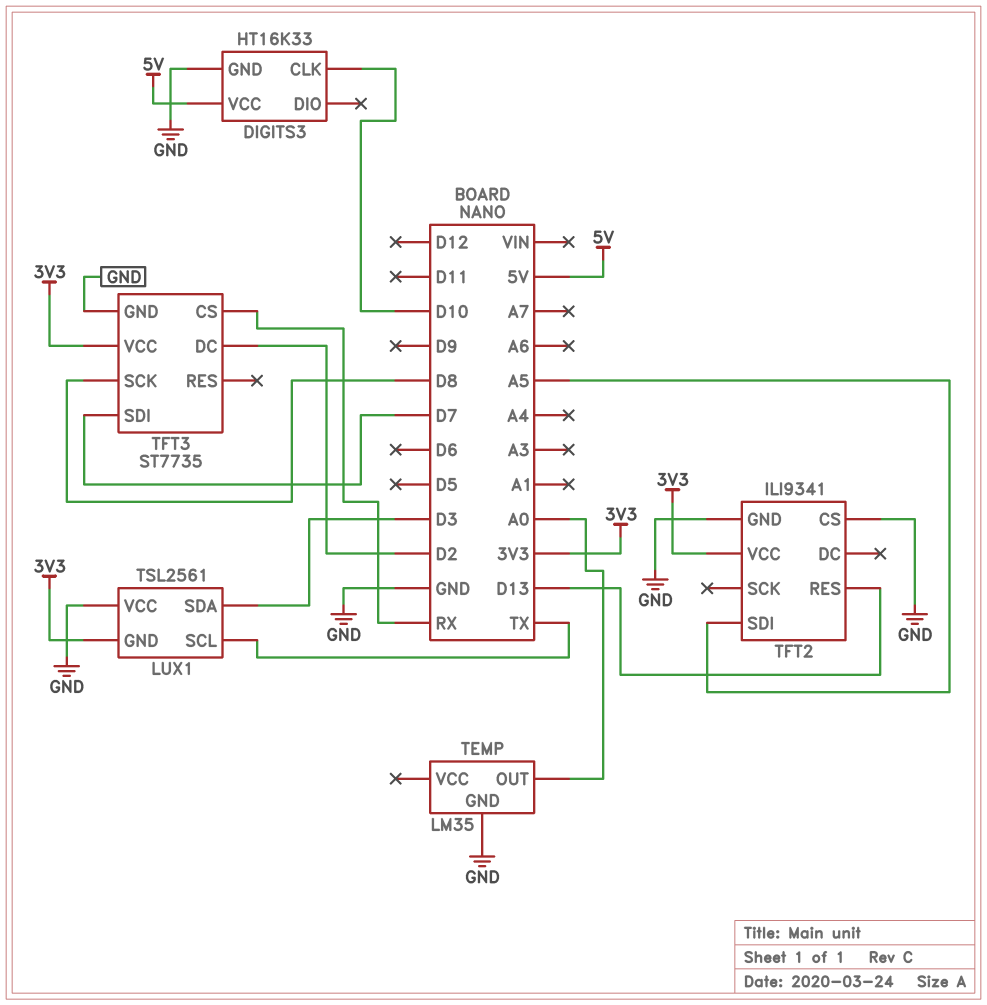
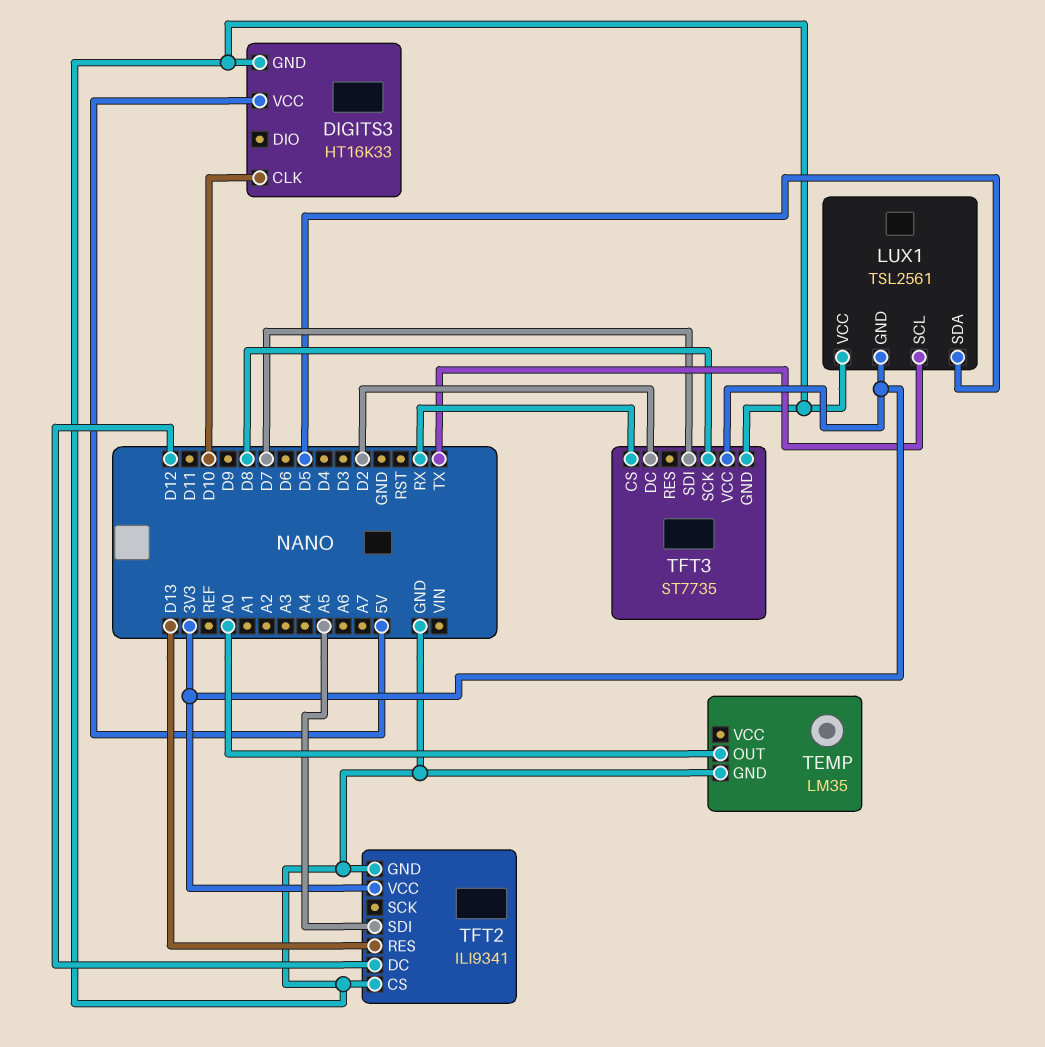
LUX1 pin SDA: D3 -> D5
TFT2 pin DC: none -> D12

